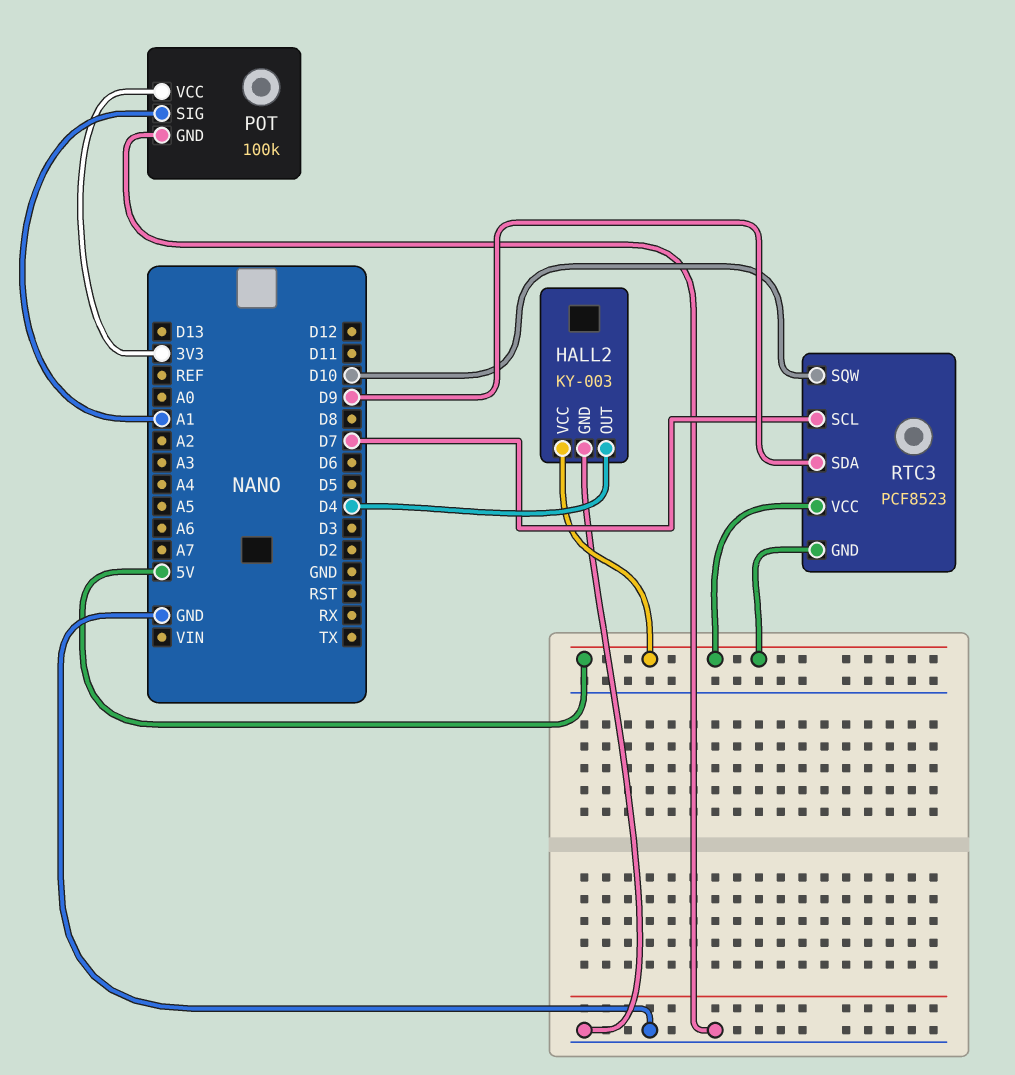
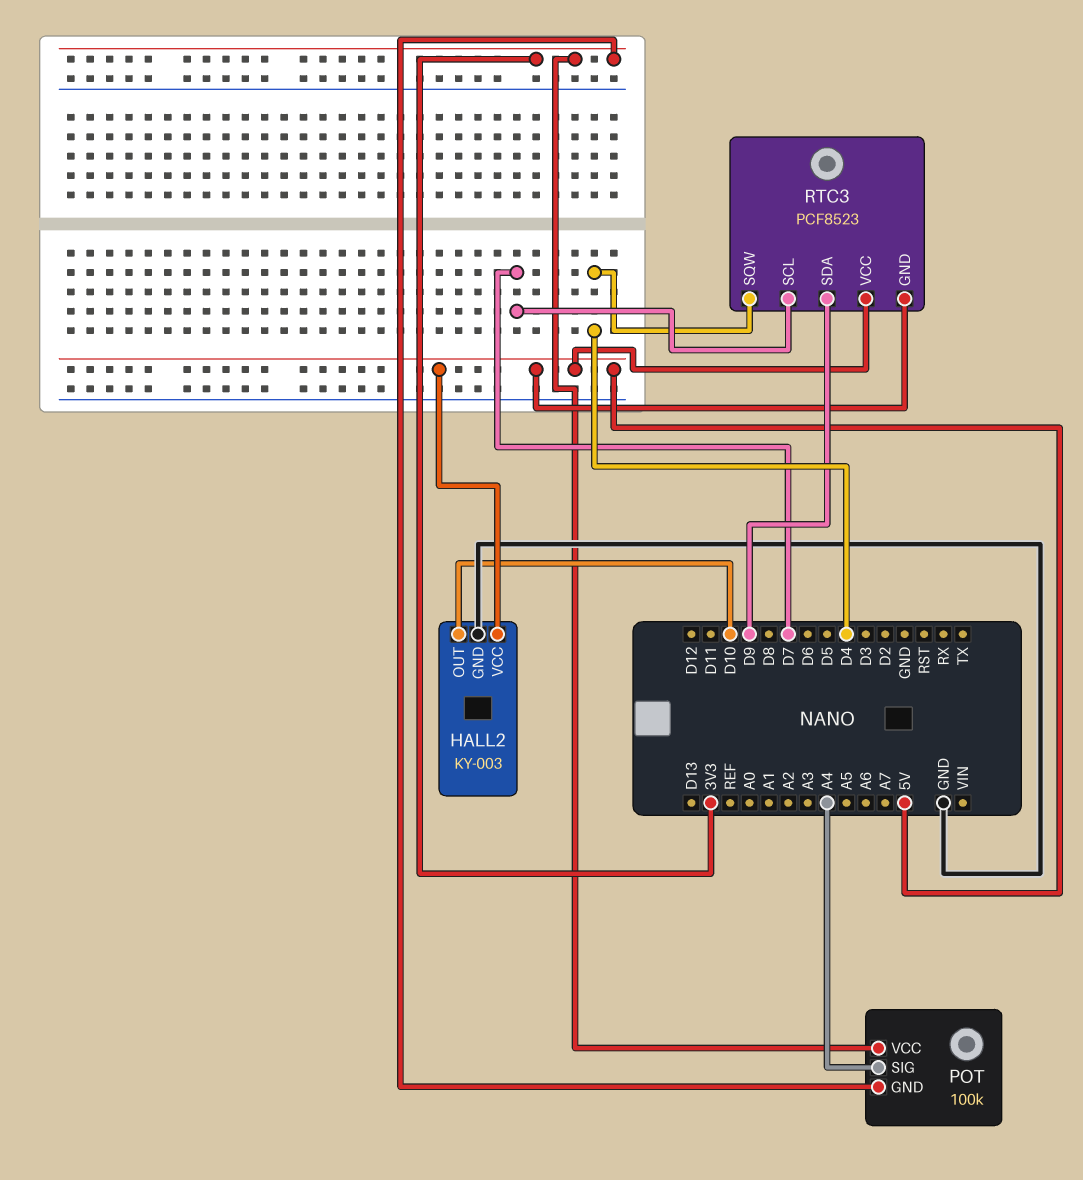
HALL2 pin OUT: D4 -> D10
POT pin GND: GND -> 3V3
POT pin SIG: A1 -> A4
RTC3 pin SQW: D10 -> D4

